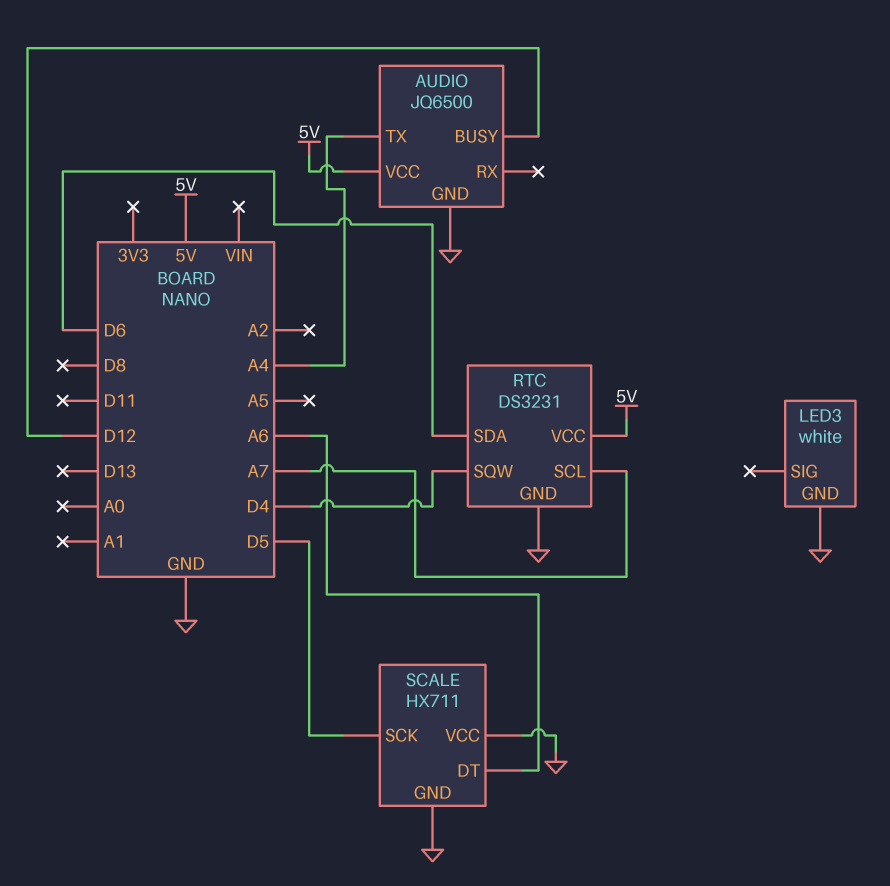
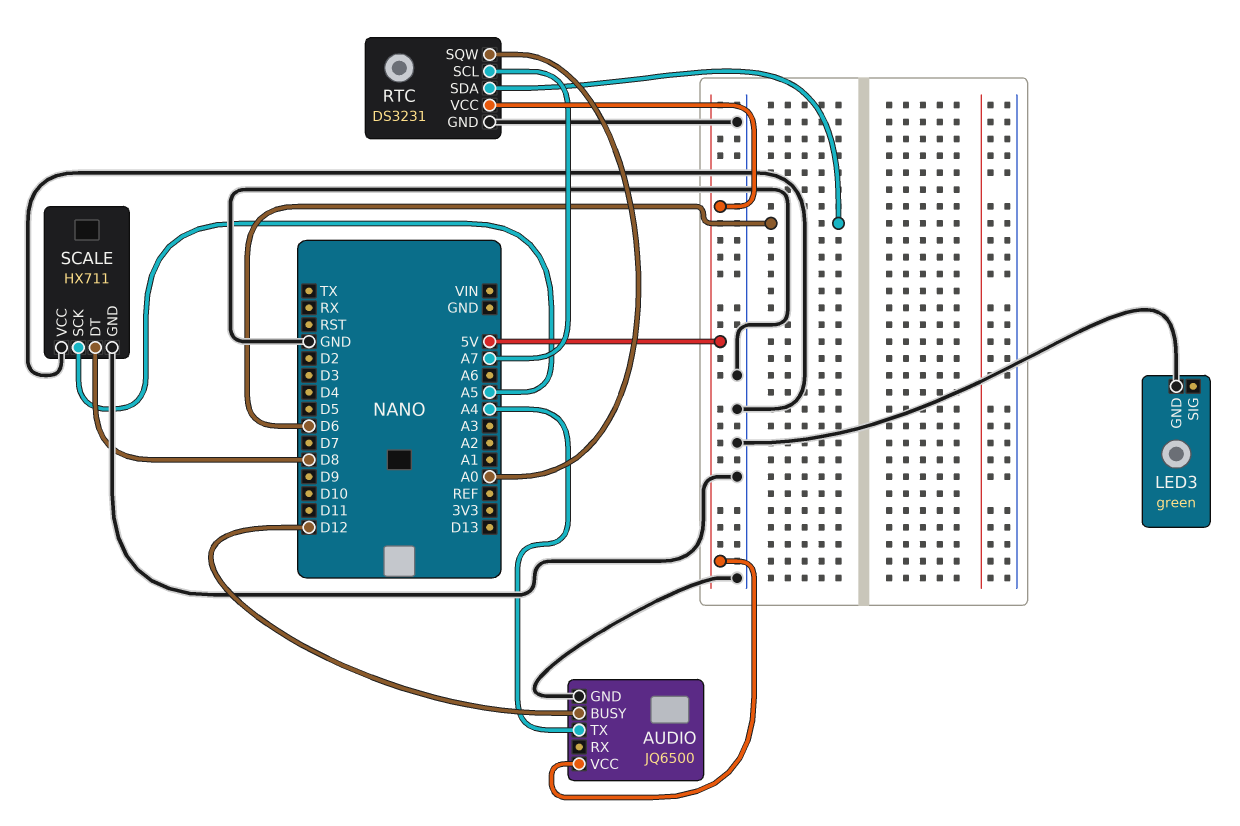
LED3: white -> green
RTC pin SQW: D4 -> A0
SCALE pin DT: A6 -> D8
SCALE pin SCK: D5 -> A5

